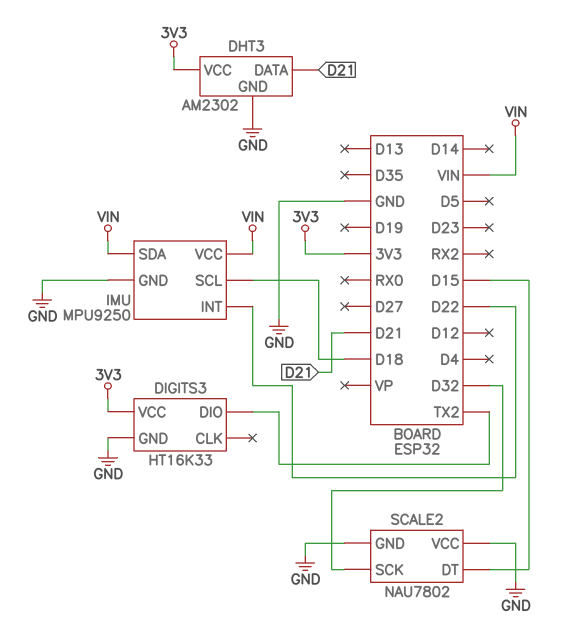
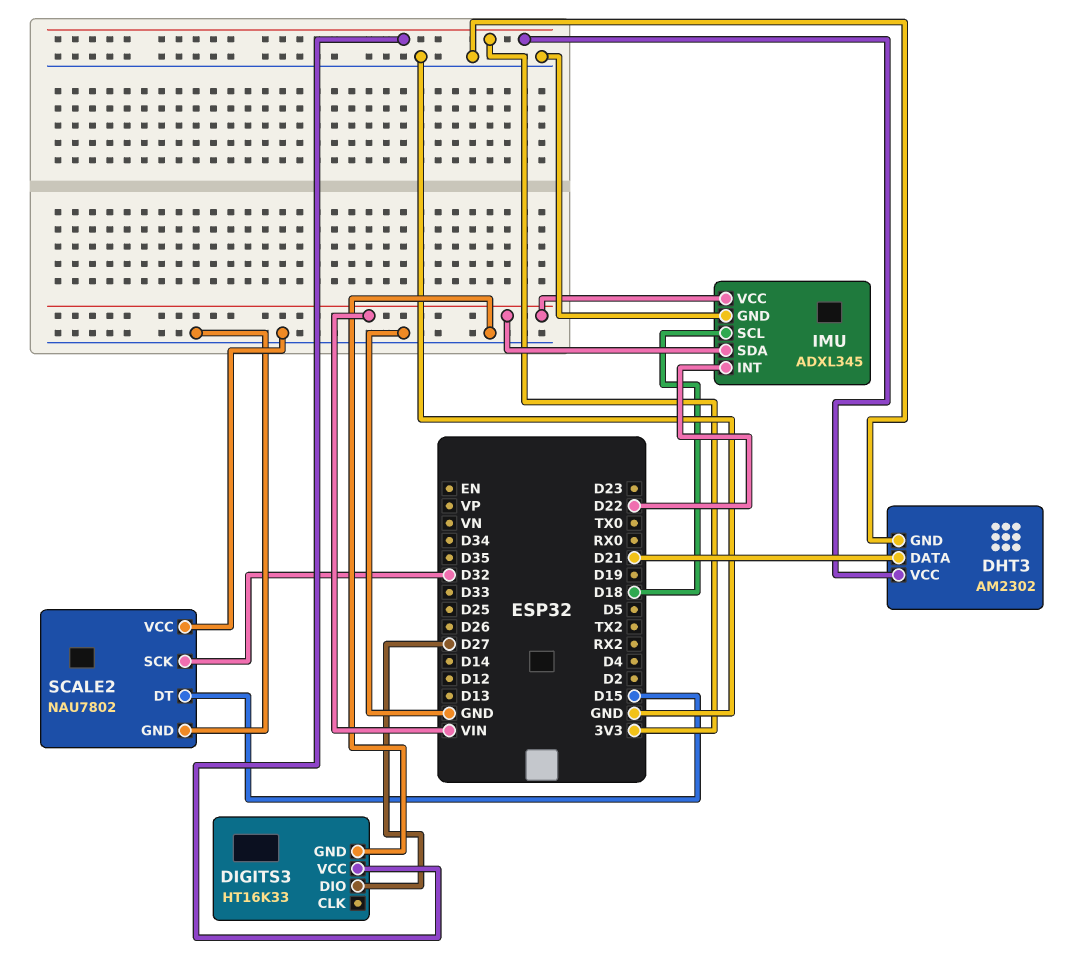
DIGITS3 pin DIO: TX2 -> D27
IMU: MPU9250 -> ADXL345

